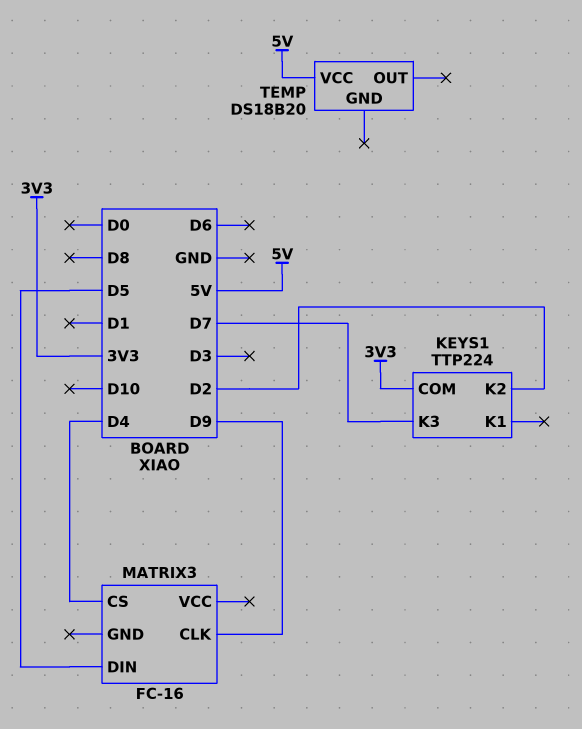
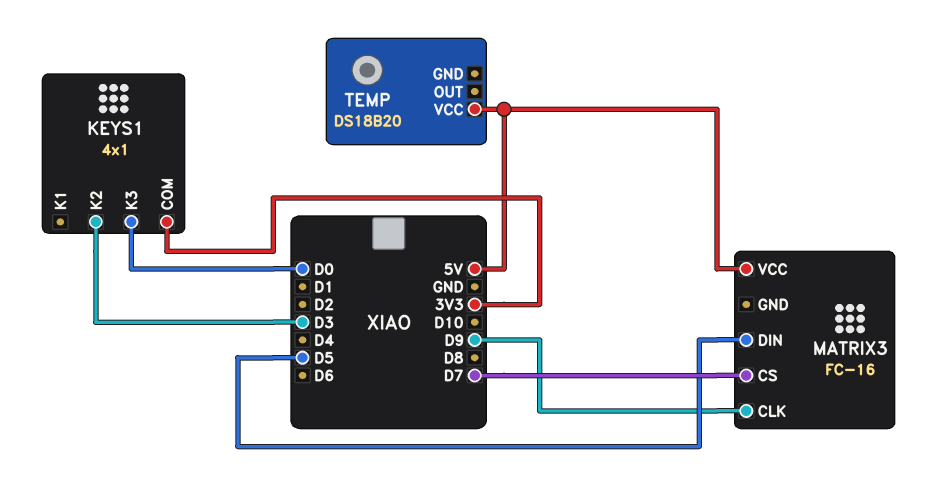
KEYS1: TTP224 -> 4x1
KEYS1 pin K2: D2 -> D3
KEYS1 pin K3: D7 -> D0
MATRIX3 pin CS: D4 -> D7
MATRIX3 pin VCC: none -> 5V

